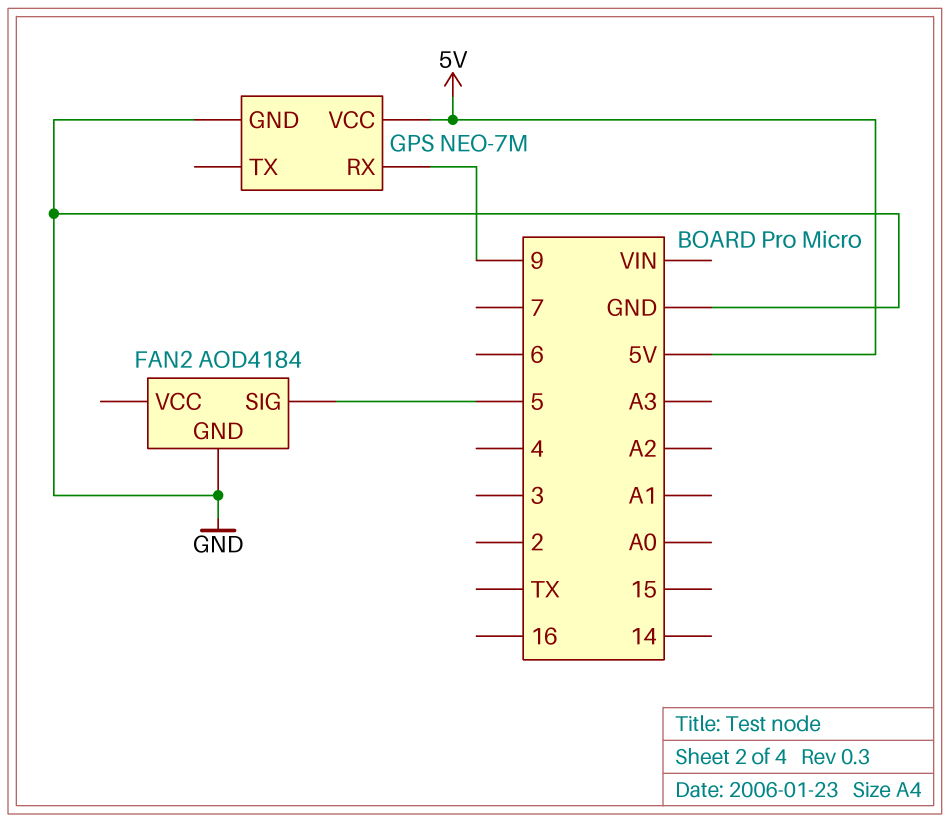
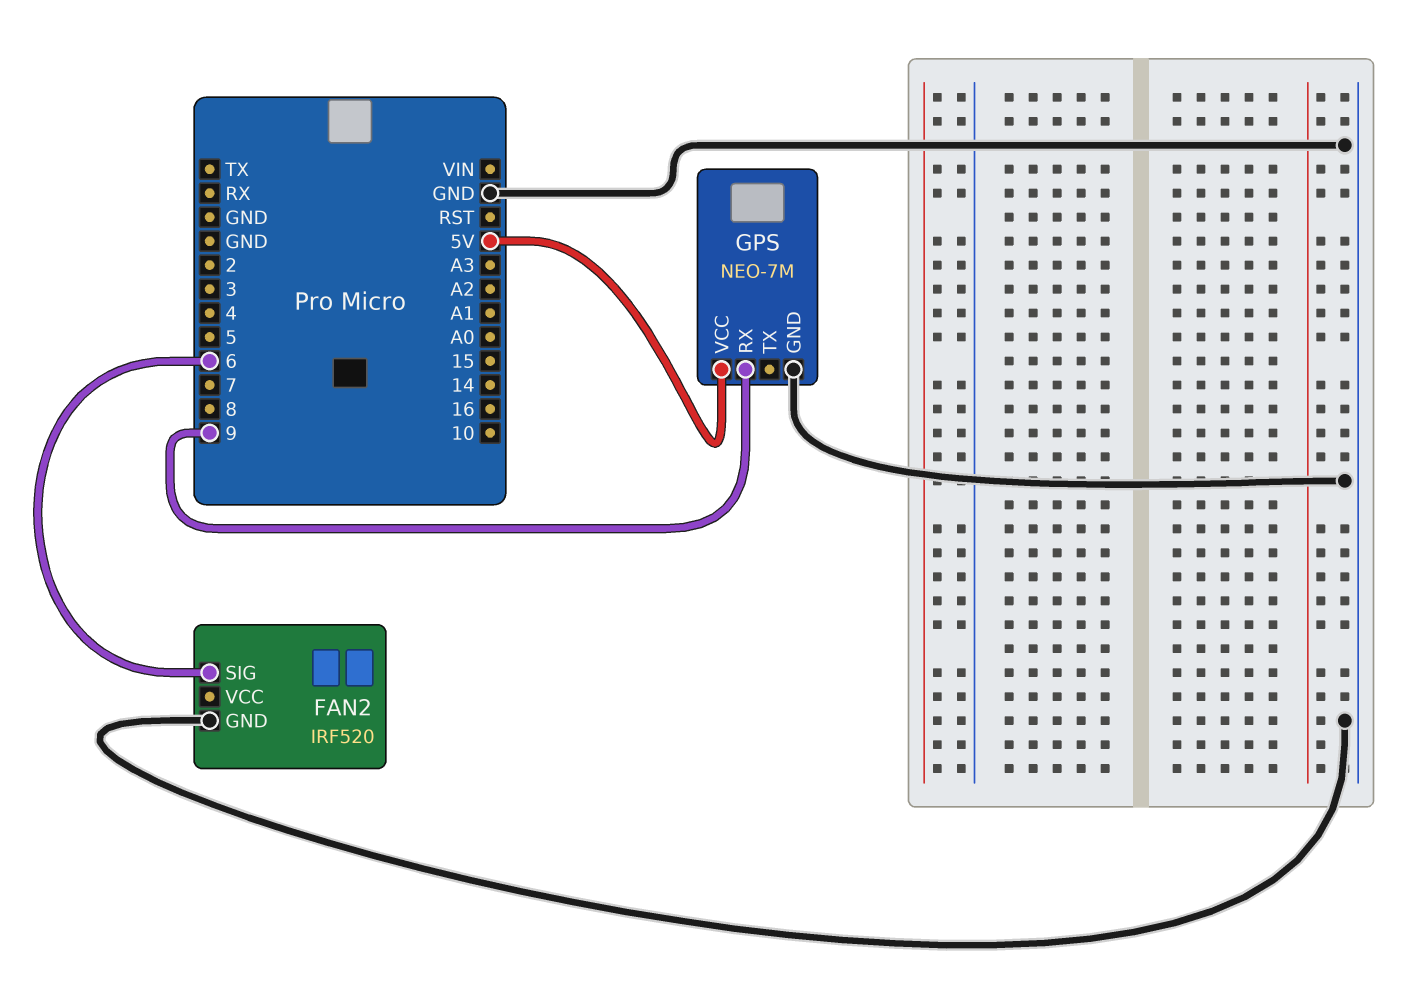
FAN2: AOD4184 -> IRF520
FAN2 pin SIG: 5 -> 6

